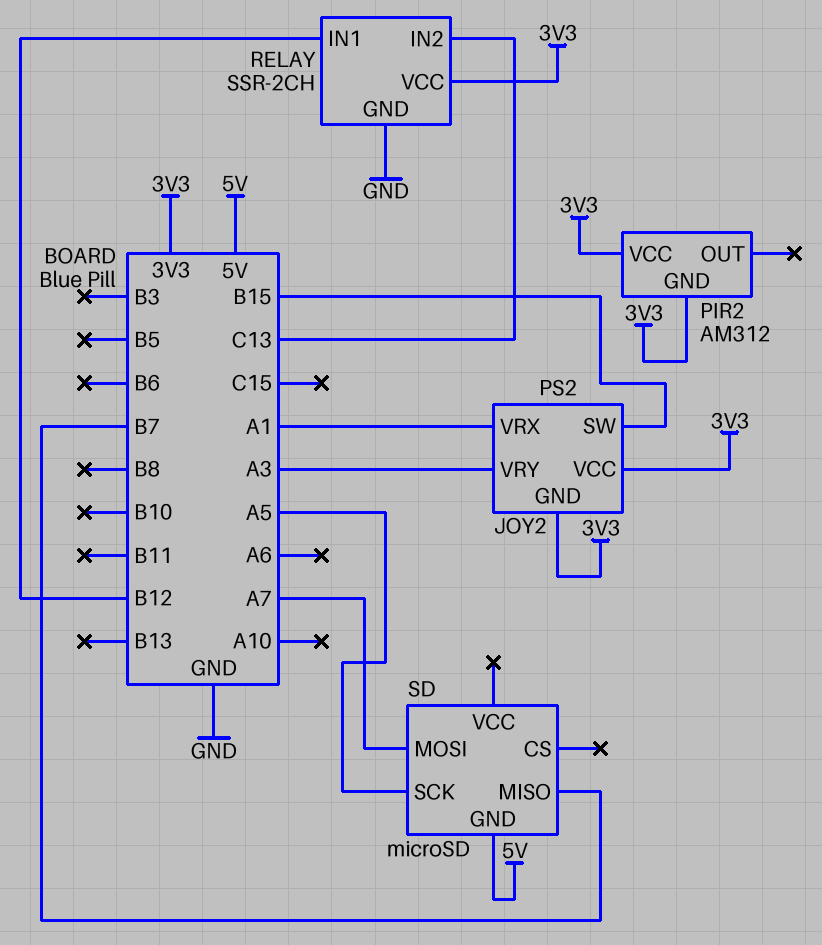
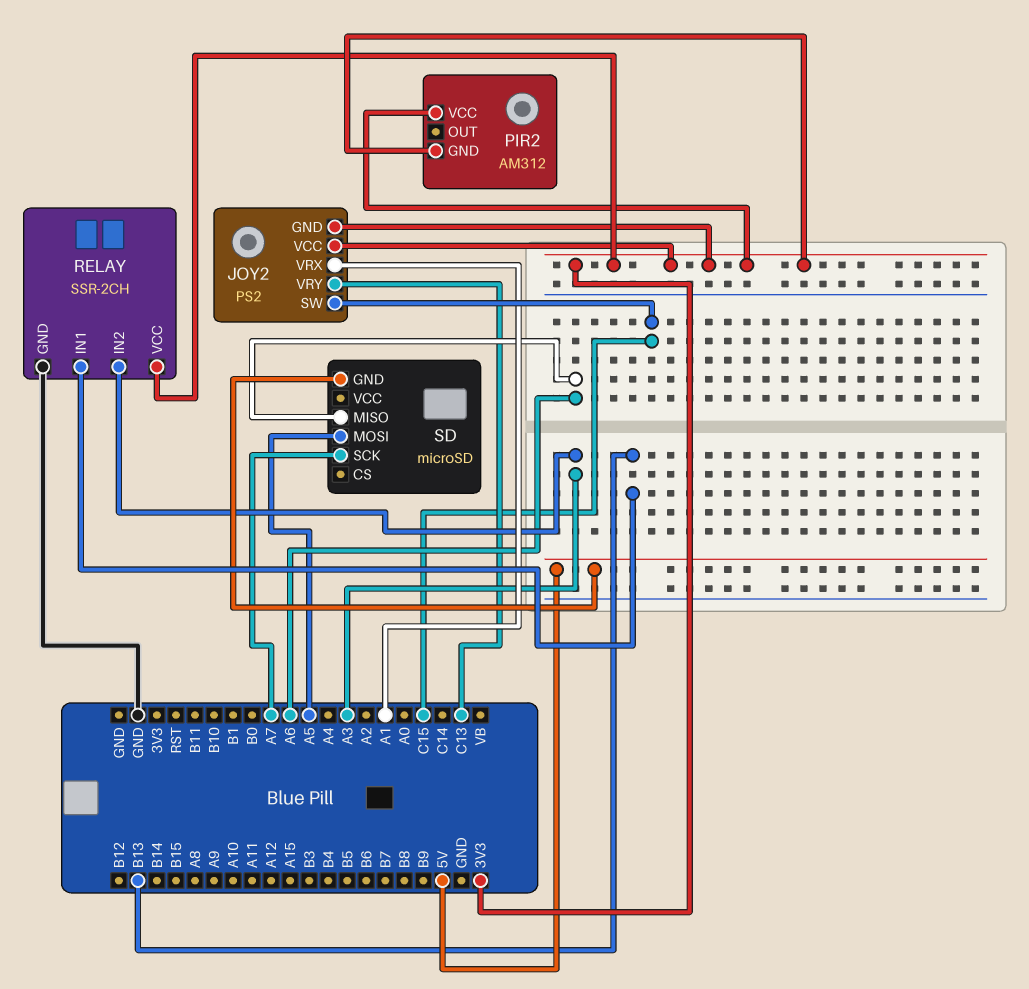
JOY2 pin SW: B15 -> C15
JOY2 pin VRY: A3 -> C13
RELAY pin IN1: B12 -> B13
RELAY pin IN2: C13 -> A3
SD pin MISO: B7 -> A6
SD pin MOSI: A7 -> A5
SD pin SCK: A5 -> A7

